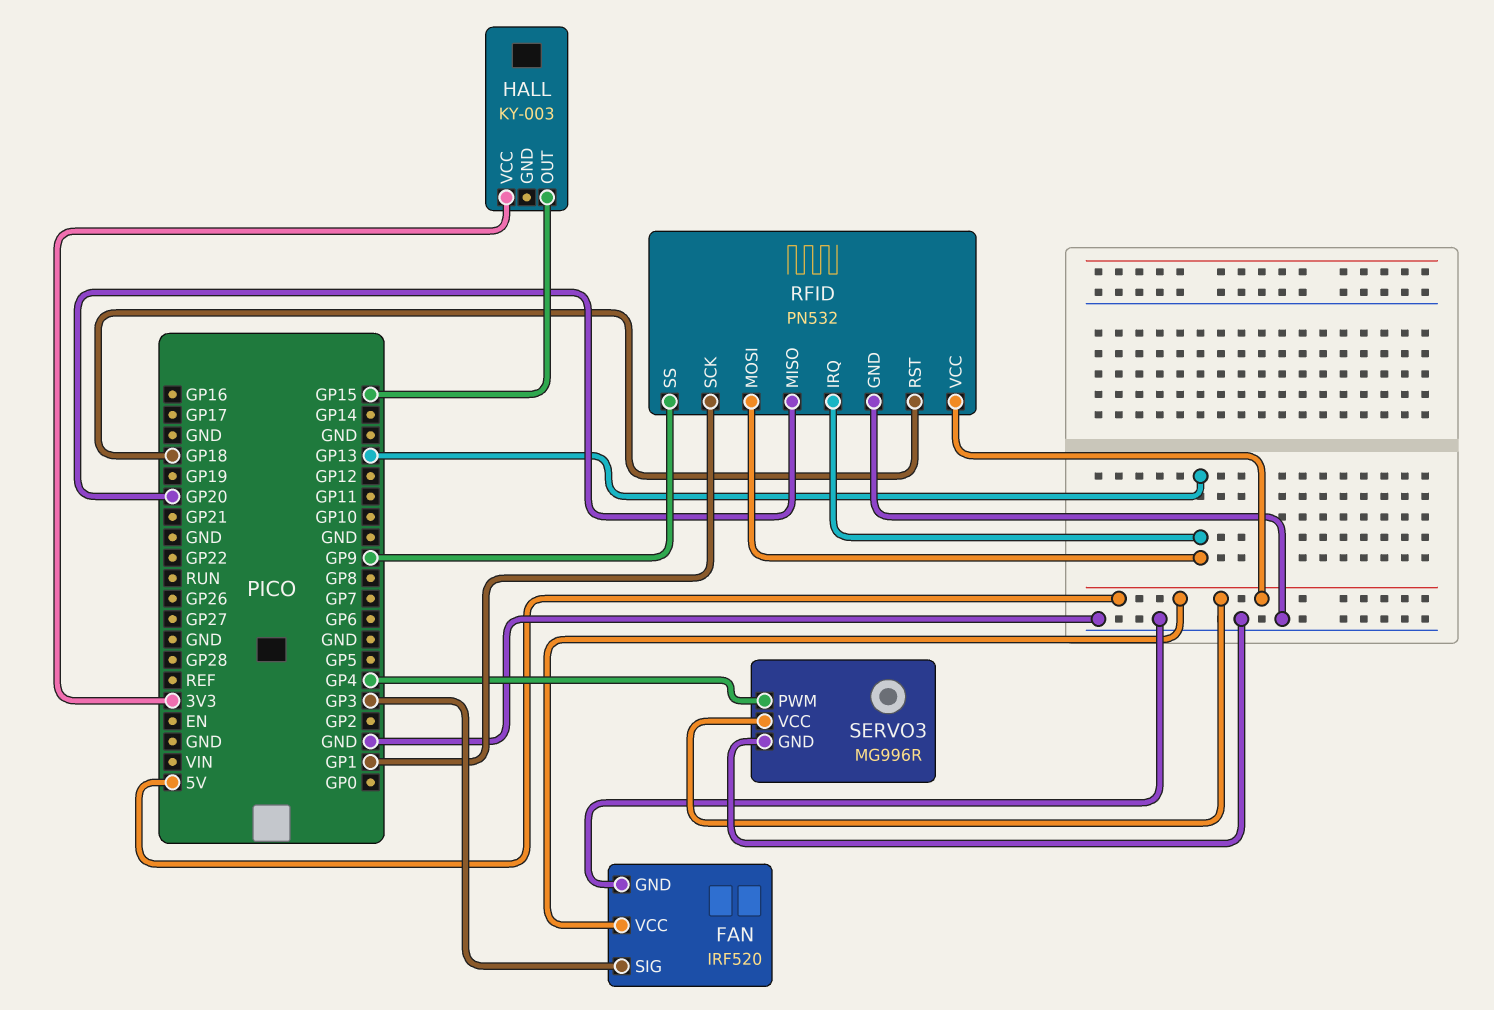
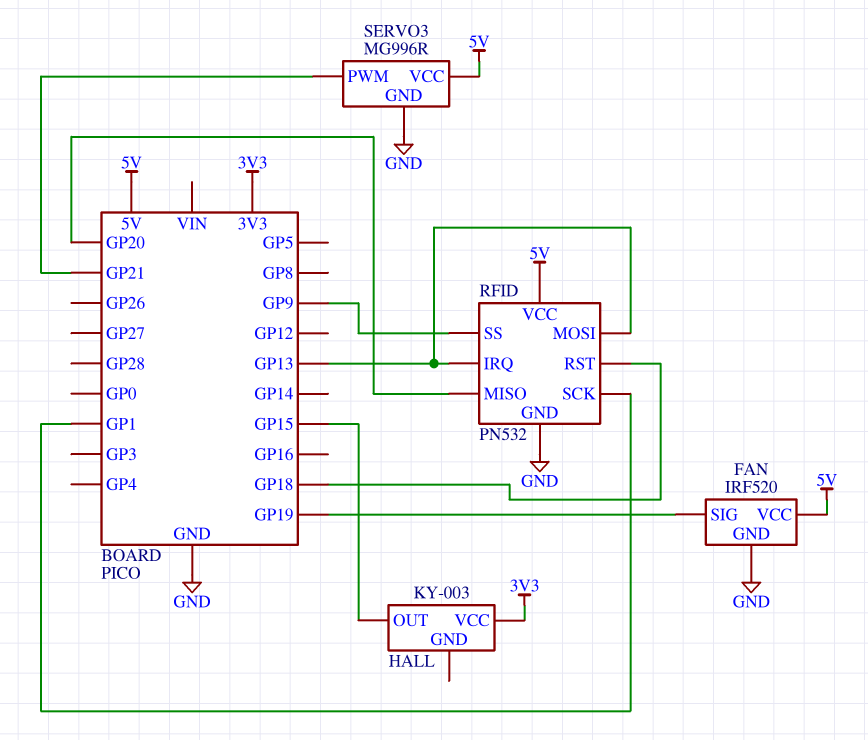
FAN pin SIG: GP3 -> GP19
SERVO3 pin PWM: GP4 -> GP21

